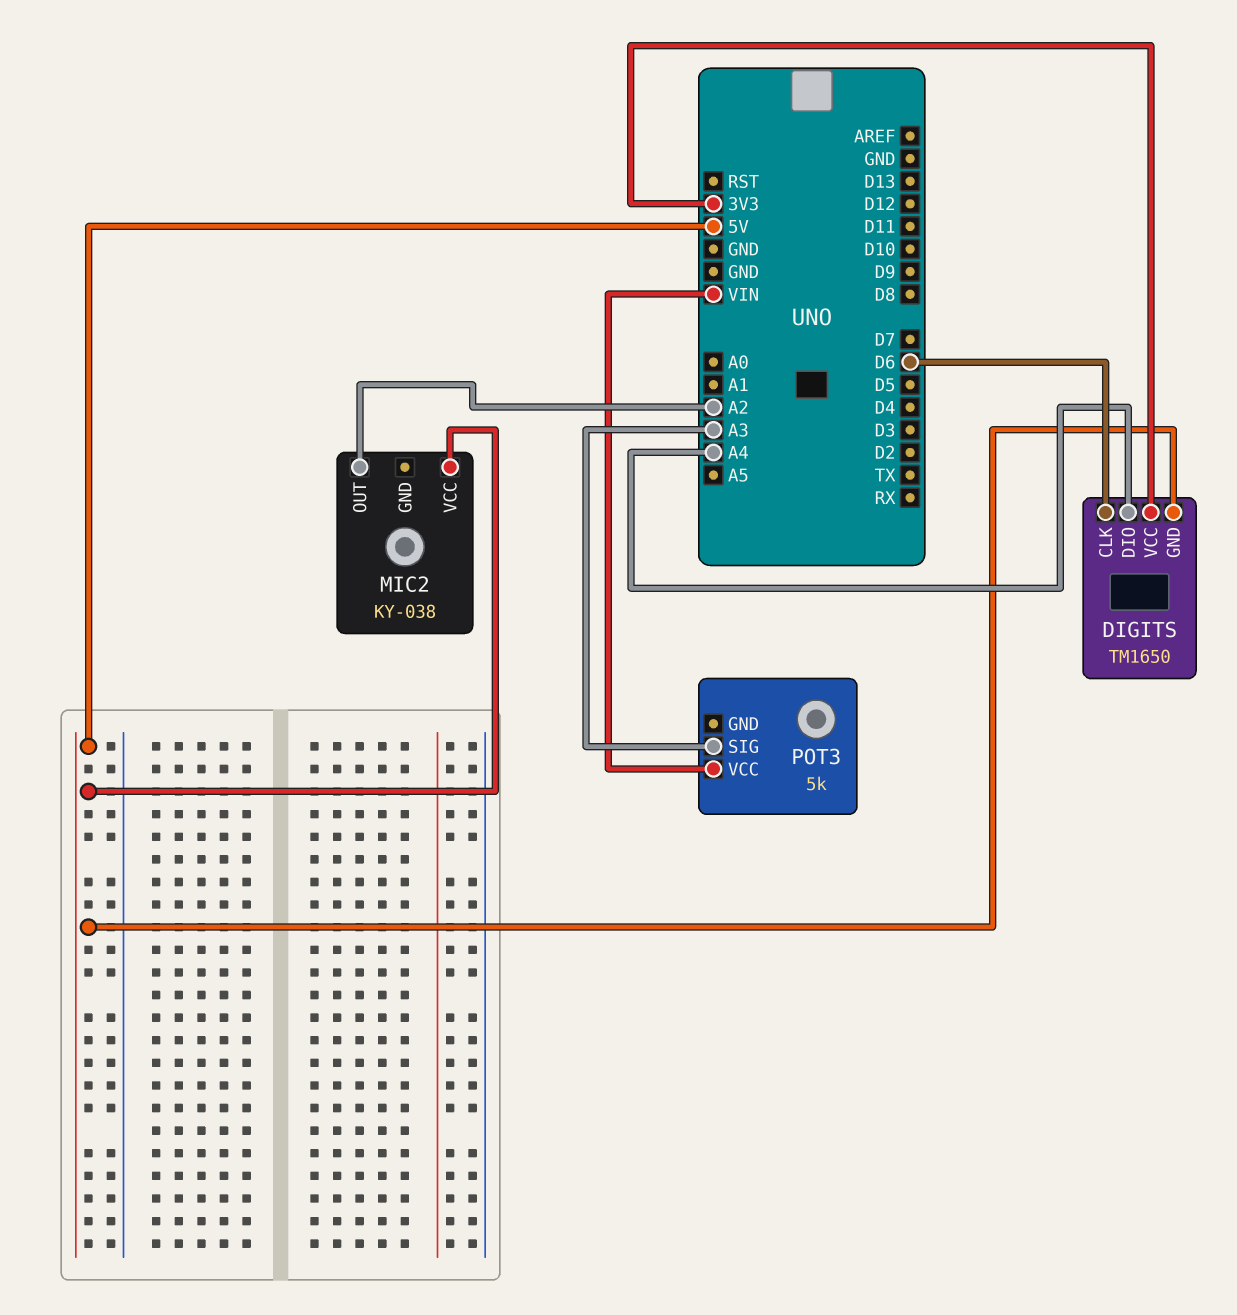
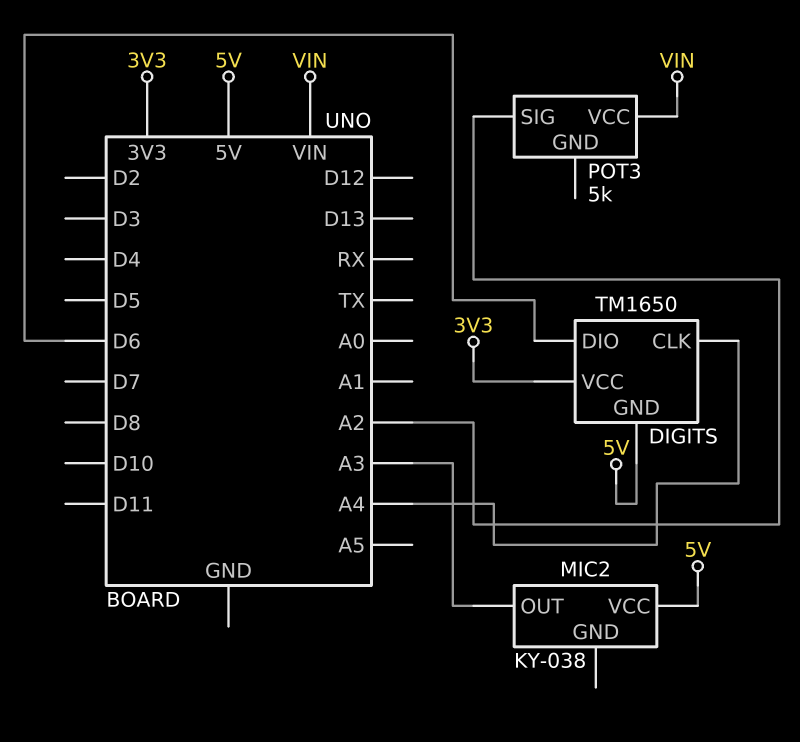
DIGITS pin CLK: D6 -> A4
DIGITS pin DIO: A4 -> D6
MIC2 pin OUT: A2 -> A3
POT3 pin SIG: A3 -> A2

